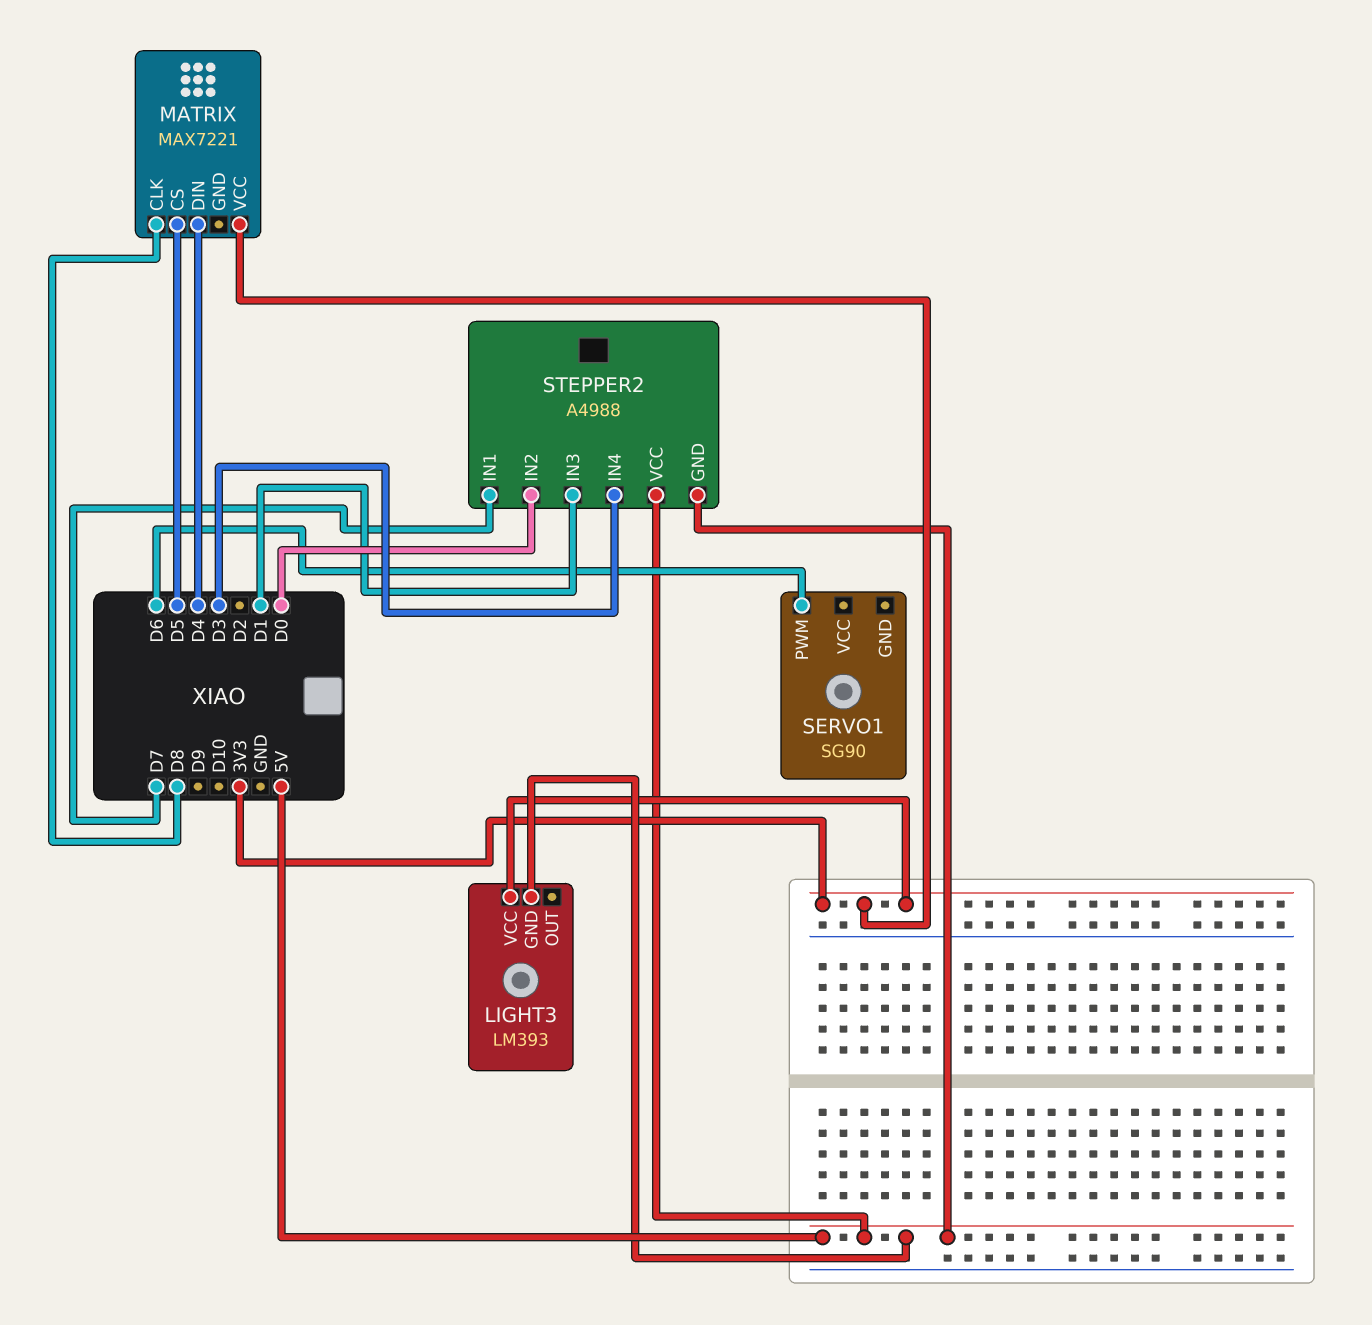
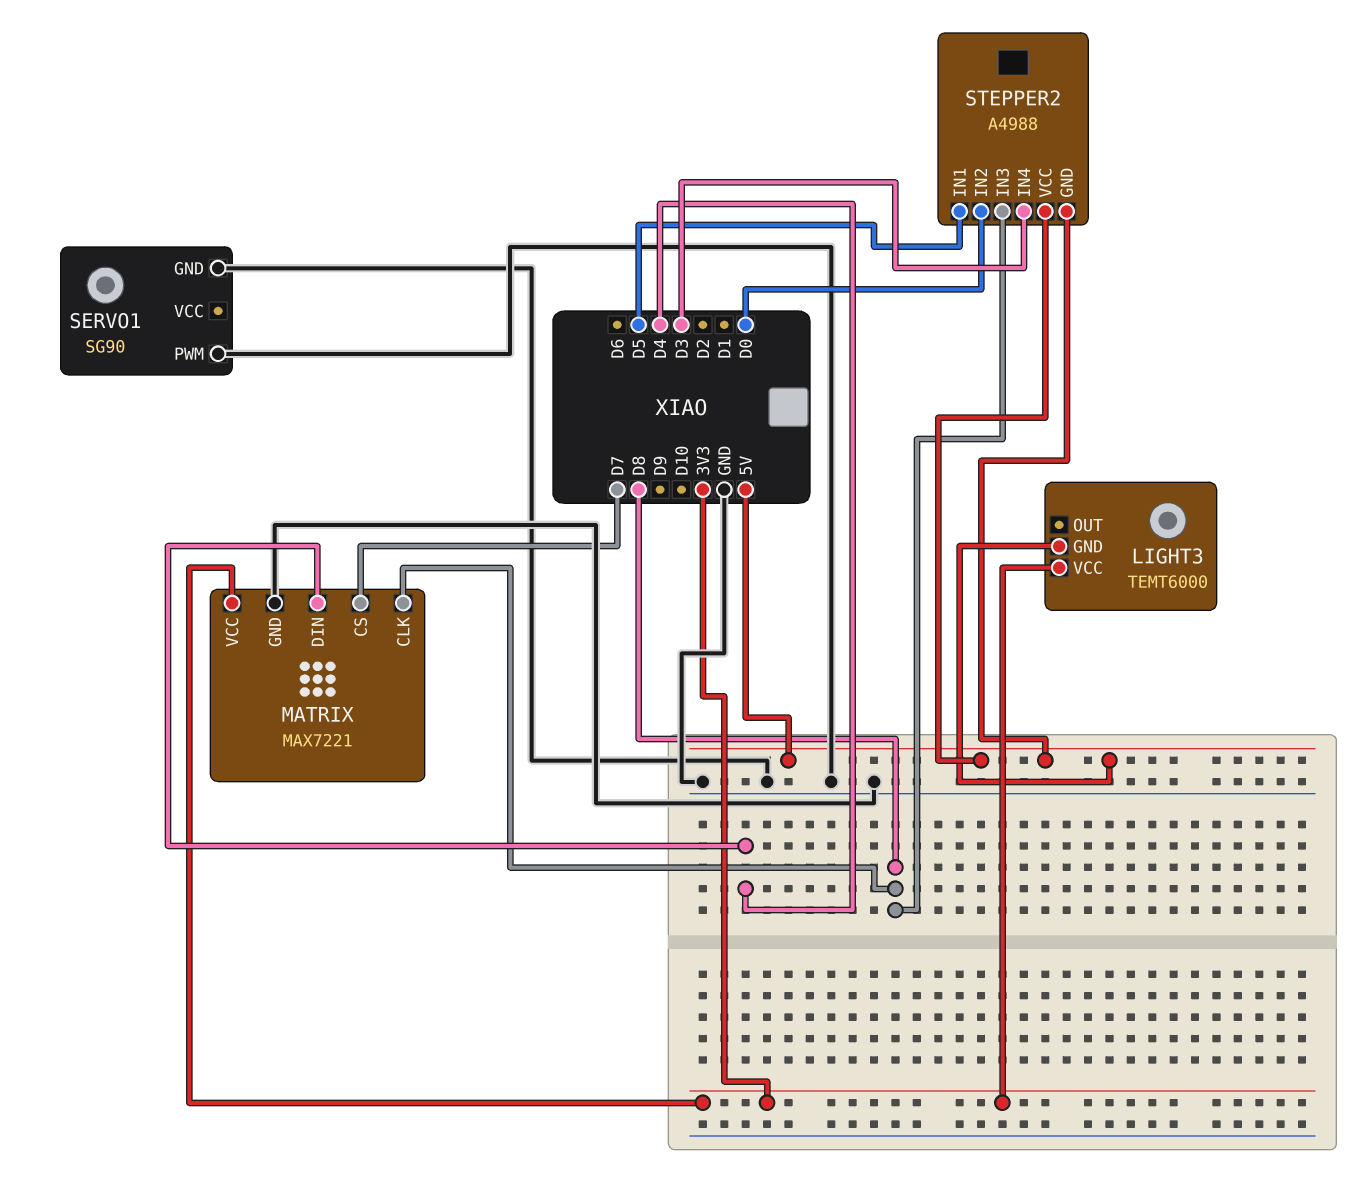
LIGHT3: LM393 -> TEMT6000
MATRIX pin CS: D5 -> D7
MATRIX pin GND: none -> GND
SERVO1 pin GND: none -> GND
SERVO1 pin PWM: D6 -> GND
STEPPER2 pin IN1: D7 -> D5
STEPPER2 pin IN3: D1 -> D8

